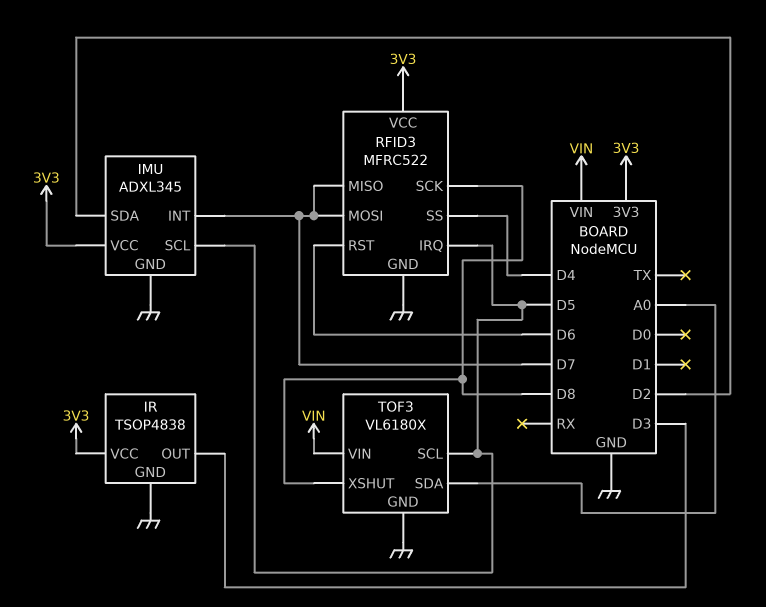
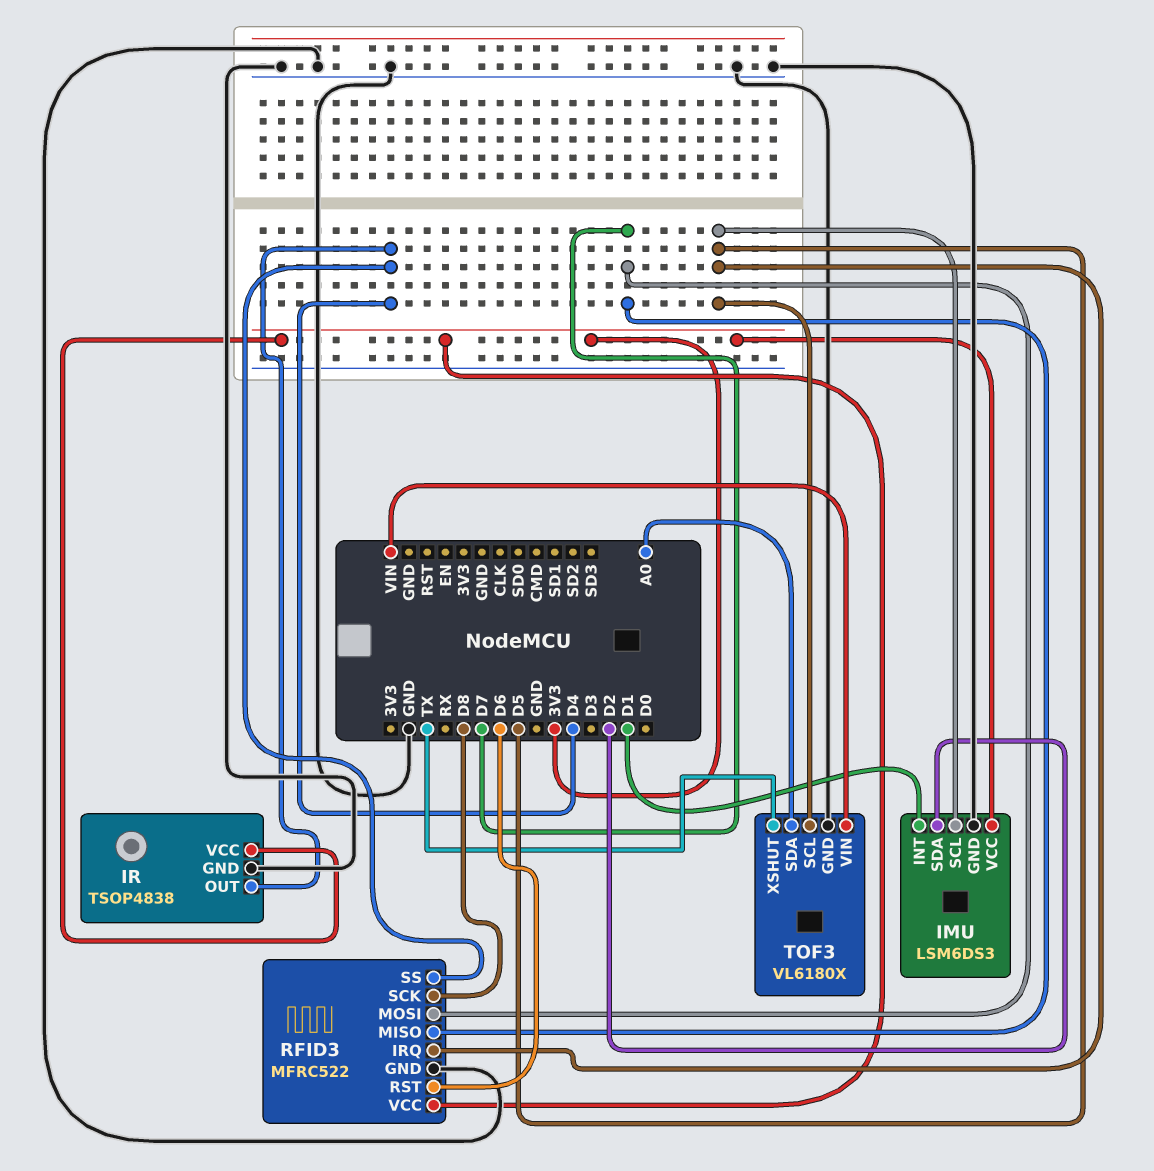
IMU: ADXL345 -> LSM6DS3
IMU pin INT: D7 -> D1
IR pin OUT: D3 -> D4
TOF3 pin XSHUT: D8 -> TX

